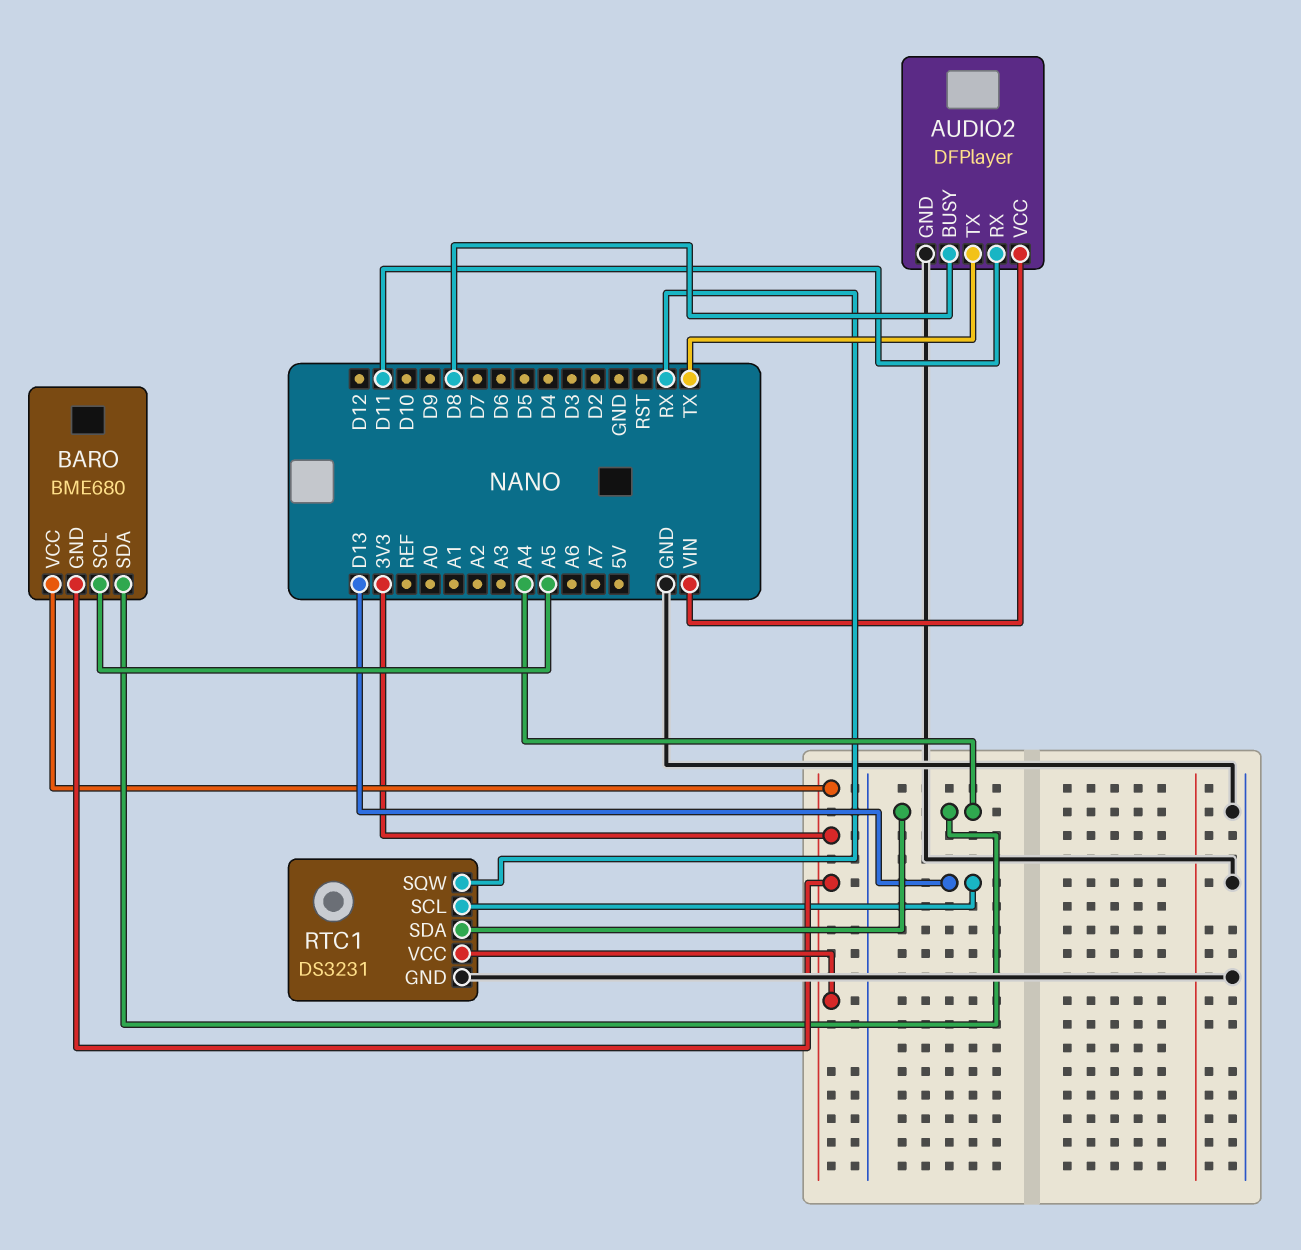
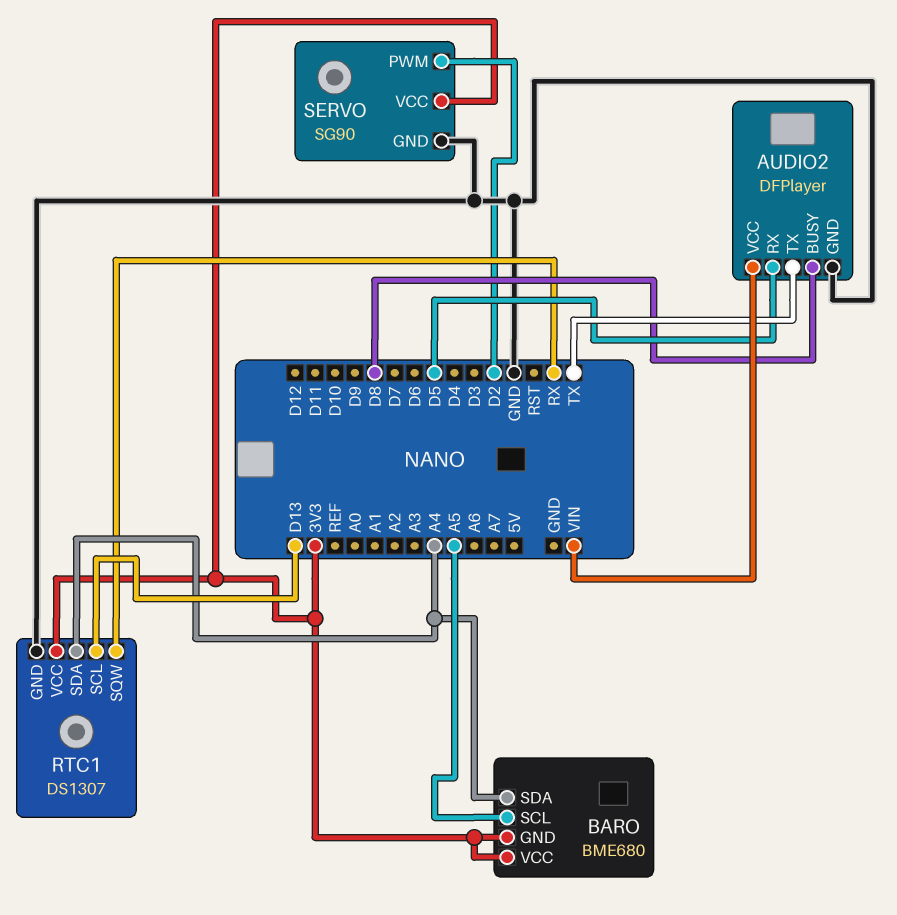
AUDIO2 pin RX: D11 -> D5
RTC1: DS3231 -> DS1307
SERVO: none -> SG90
SERVO pin GND: none -> GND
SERVO pin PWM: none -> D2
SERVO pin VCC: none -> 3V3

